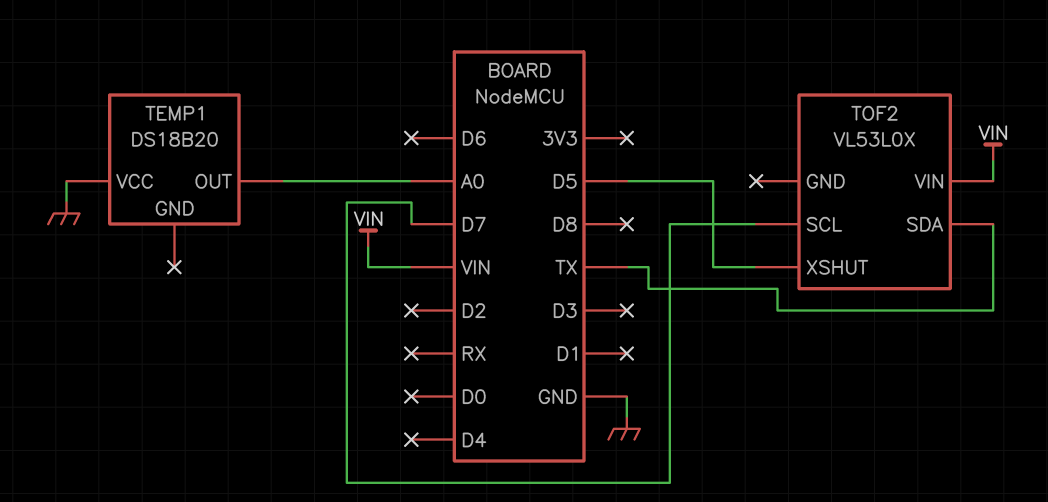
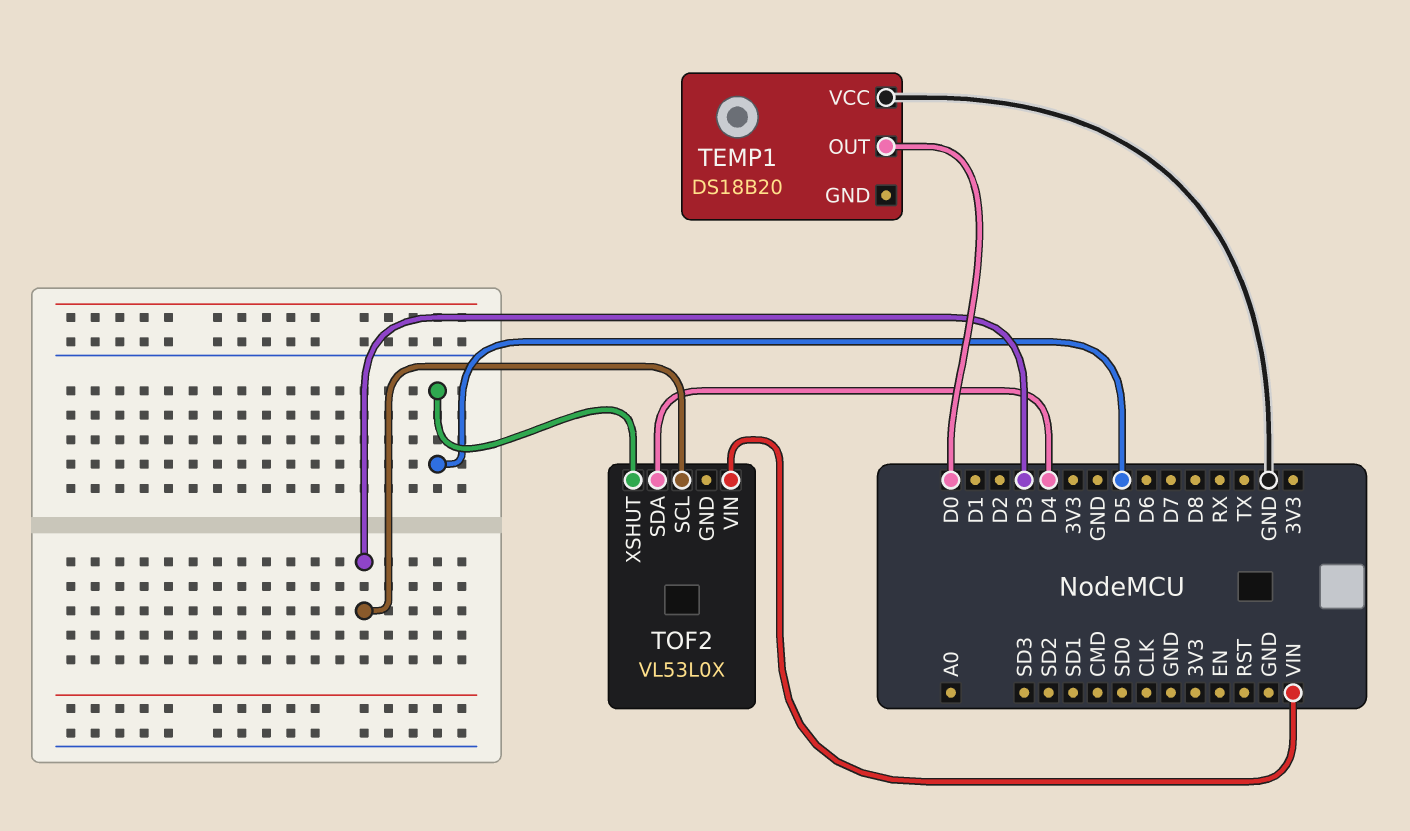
TEMP1 pin OUT: A0 -> D0
TOF2 pin SCL: D7 -> D3
TOF2 pin SDA: TX -> D4

